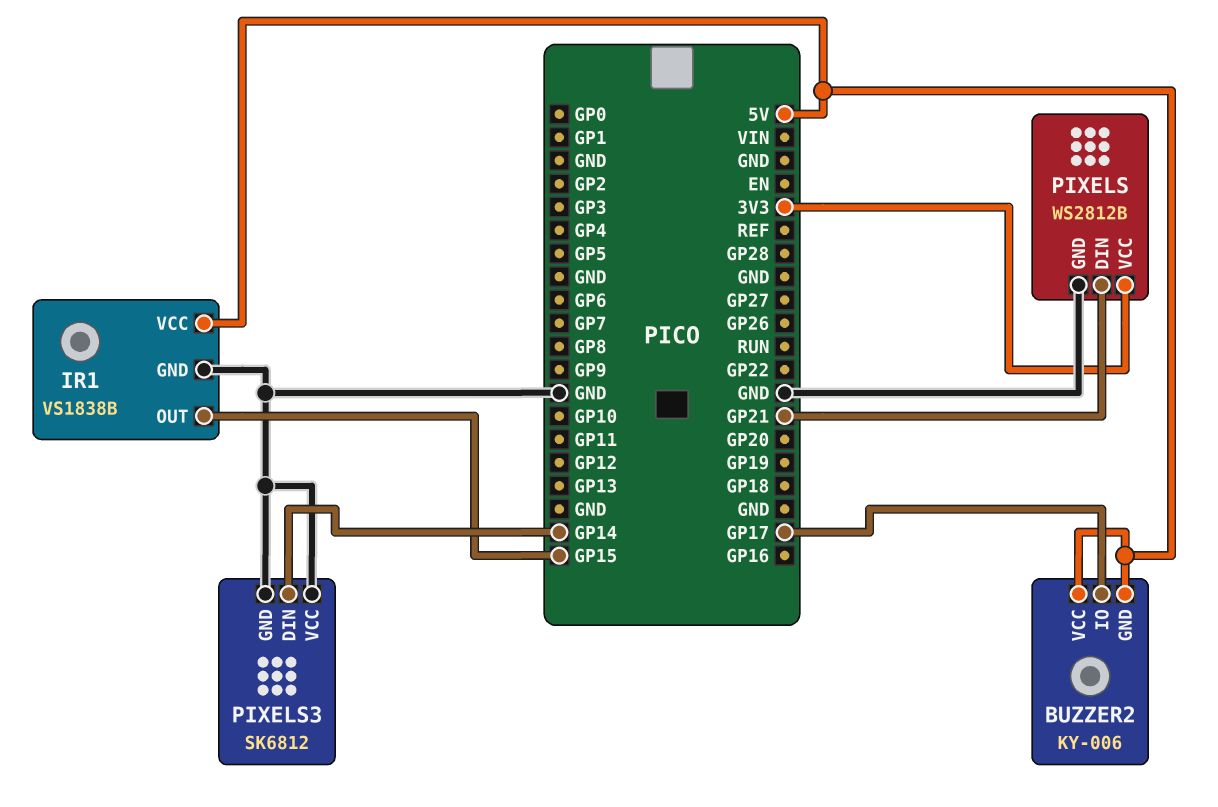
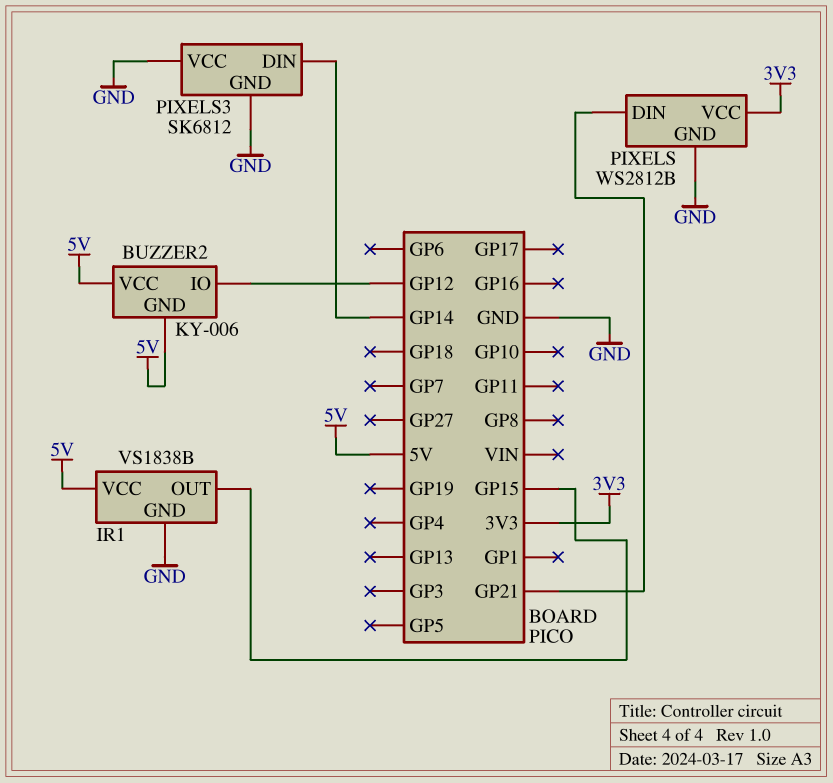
BUZZER2 pin IO: GP17 -> GP12

